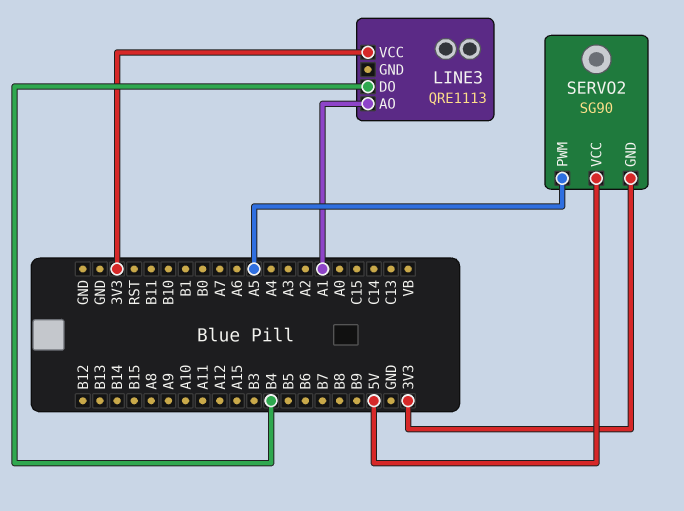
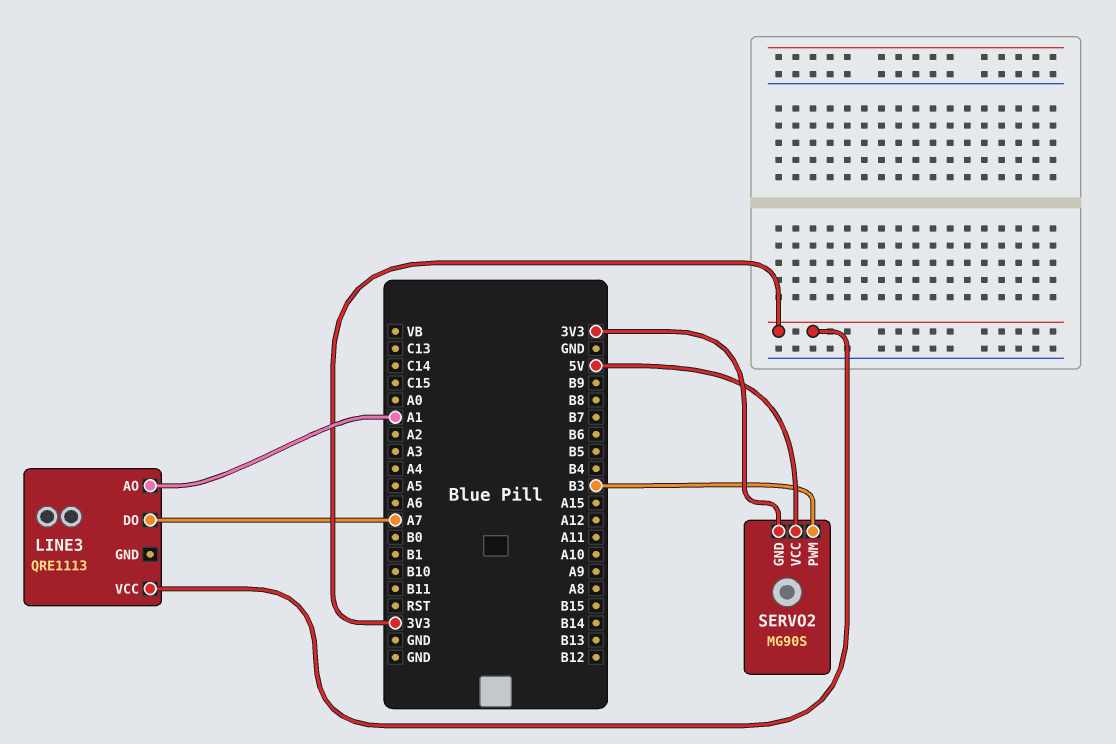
LINE3 pin DO: B4 -> A7
SERVO2: SG90 -> MG90S
SERVO2 pin PWM: A5 -> B3

